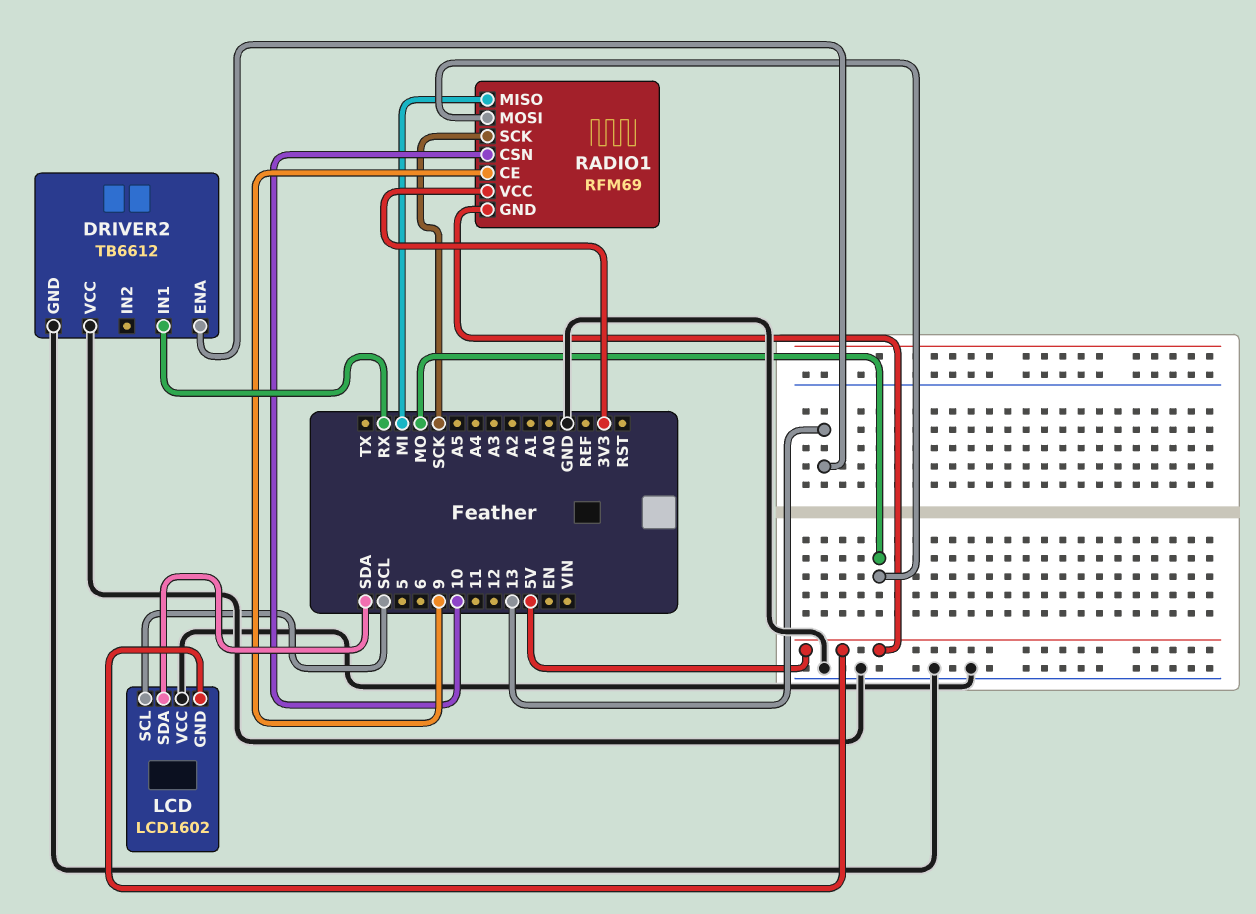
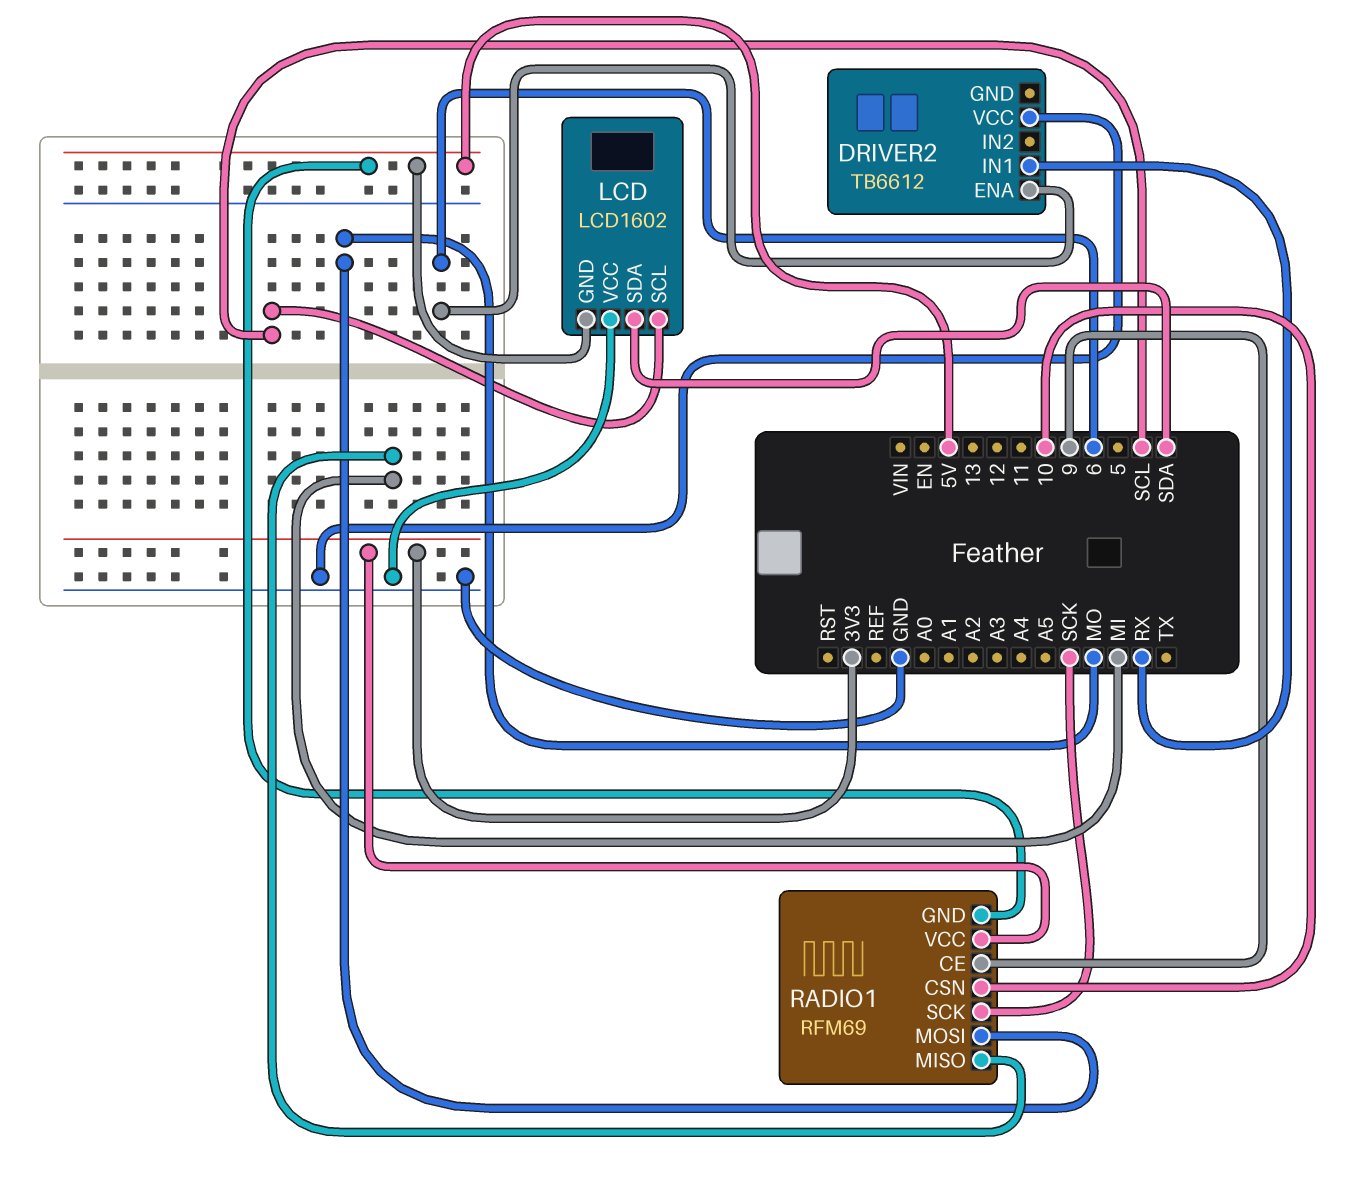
DRIVER2 pin ENA: 13 -> 6
DRIVER2 pin GND: GND -> none

